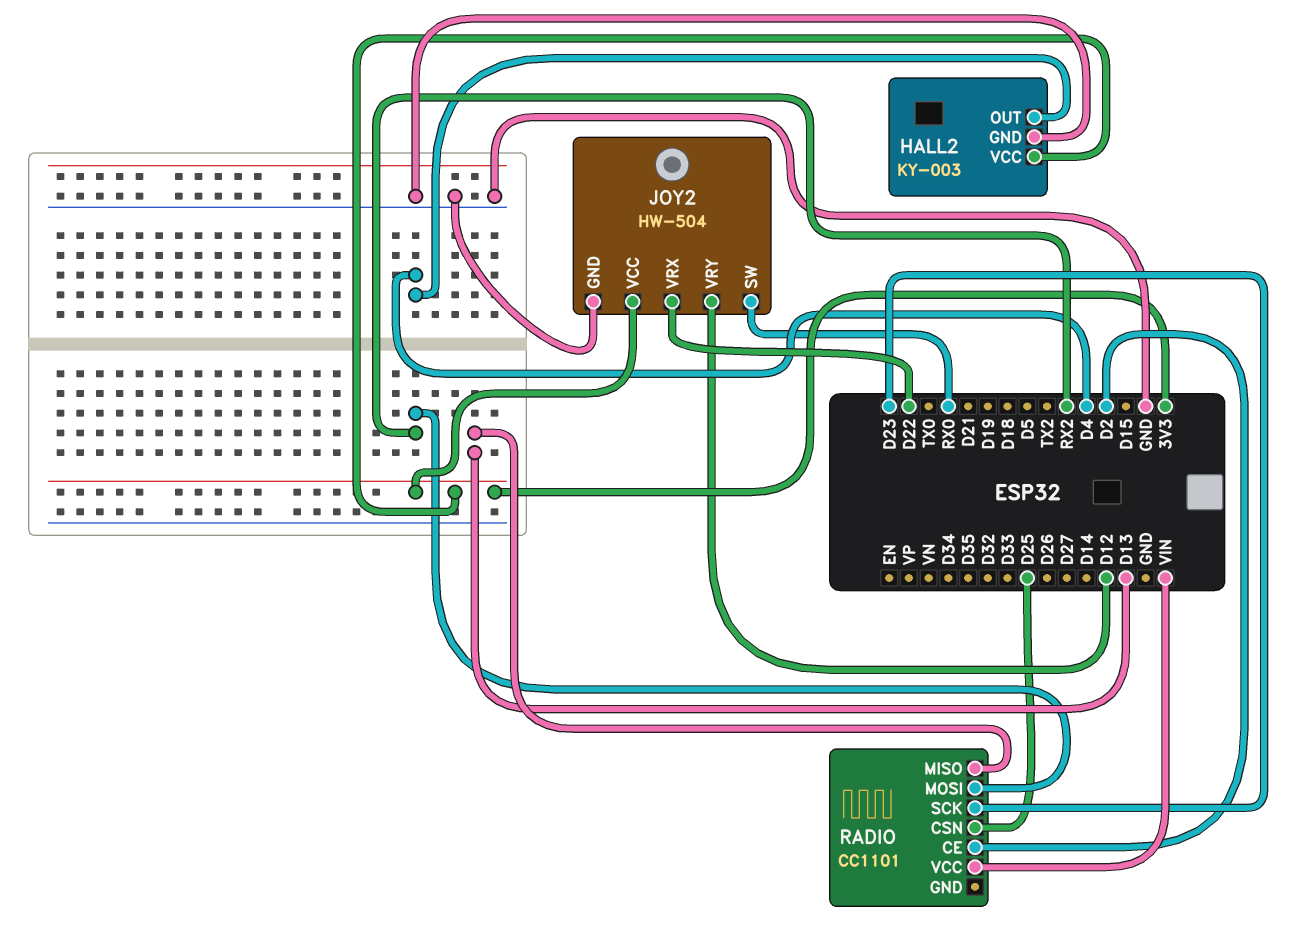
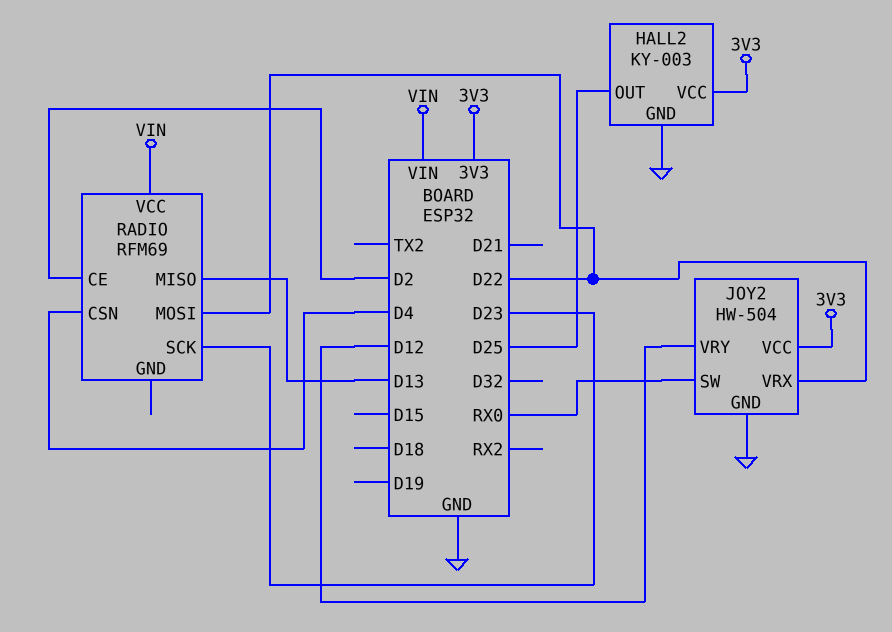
HALL2 pin OUT: D4 -> D25
RADIO: CC1101 -> RFM69
RADIO pin CSN: D25 -> D4
RADIO pin MOSI: RX2 -> D22

